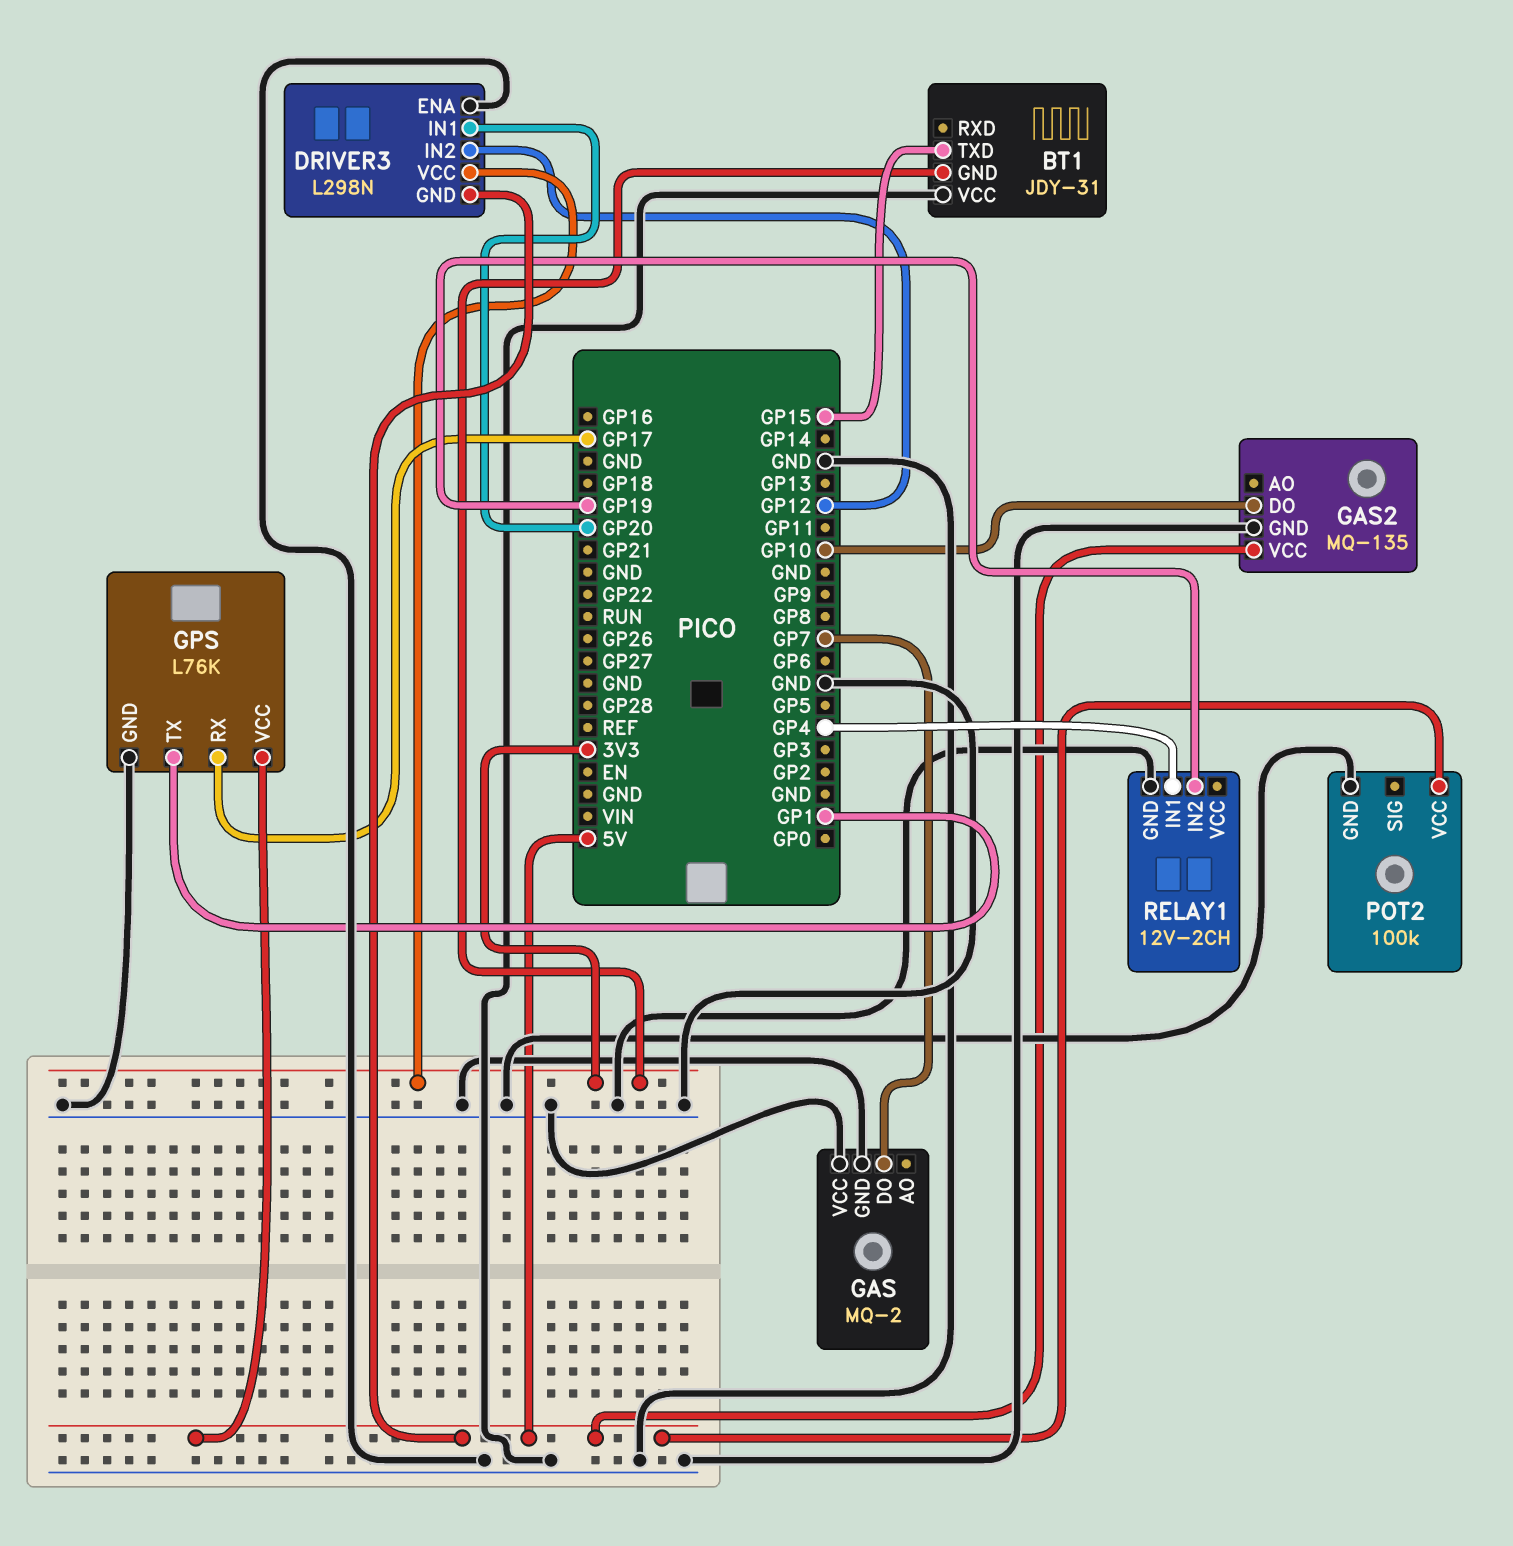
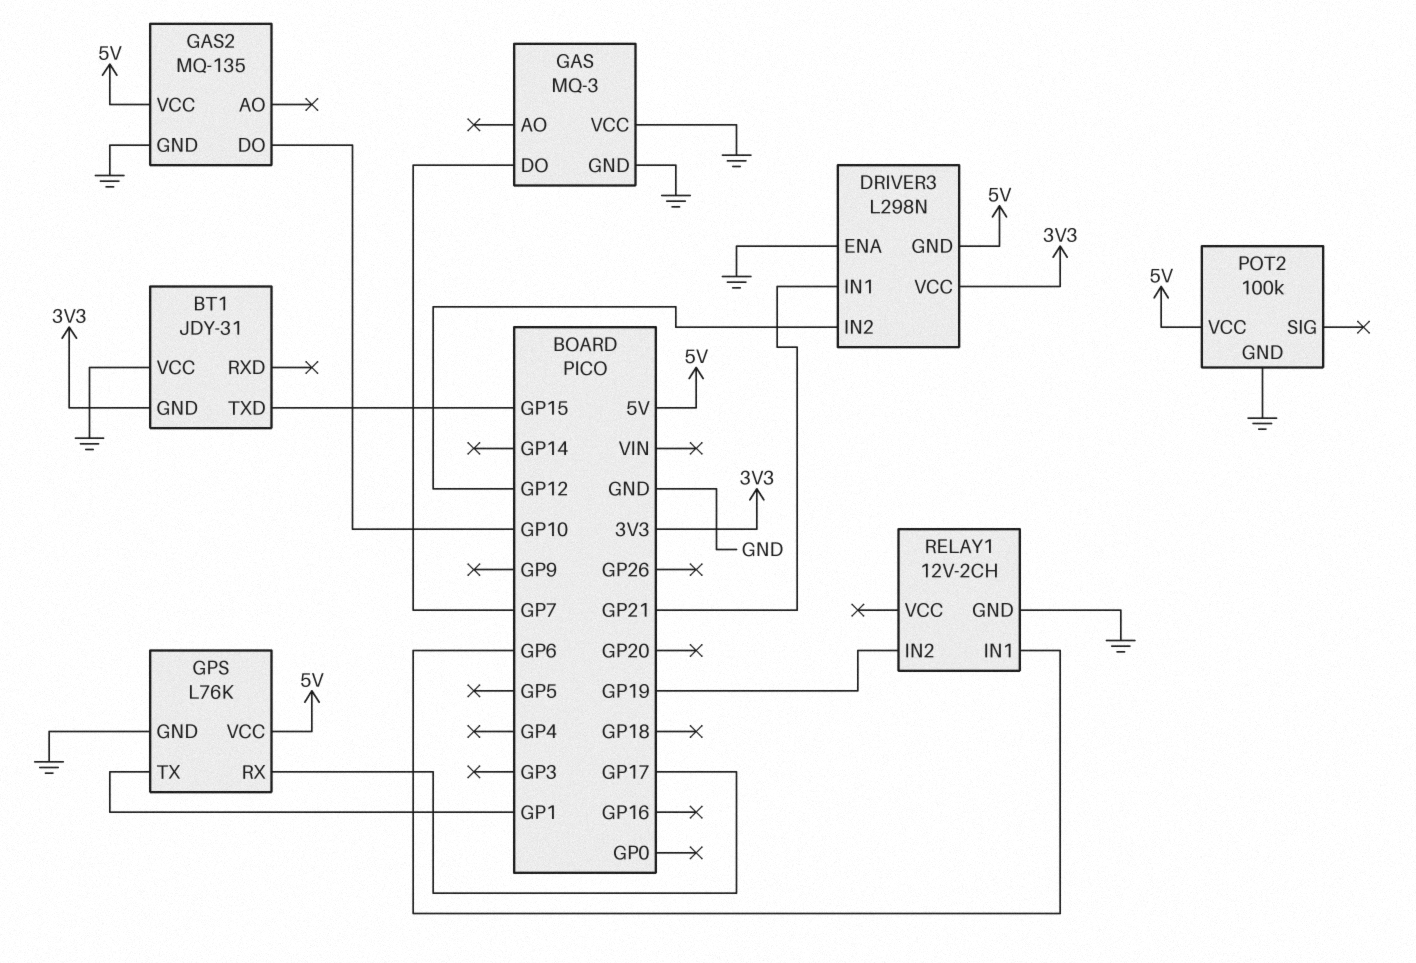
DRIVER3 pin IN1: GP20 -> GP21
GAS: MQ-2 -> MQ-3
RELAY1 pin IN1: GP4 -> GP6

